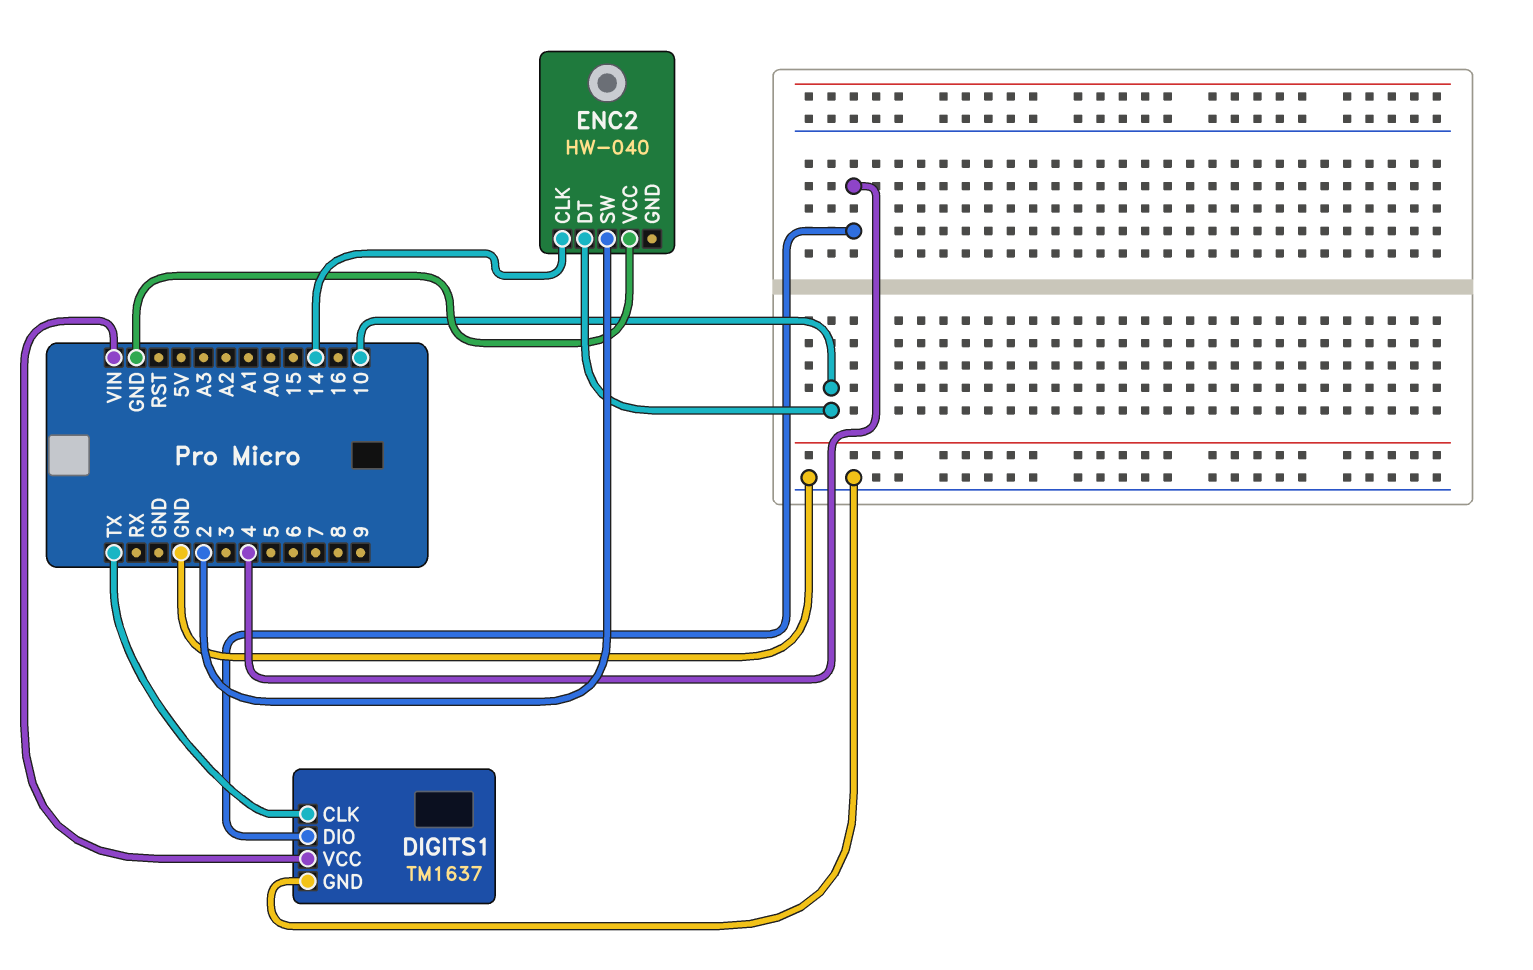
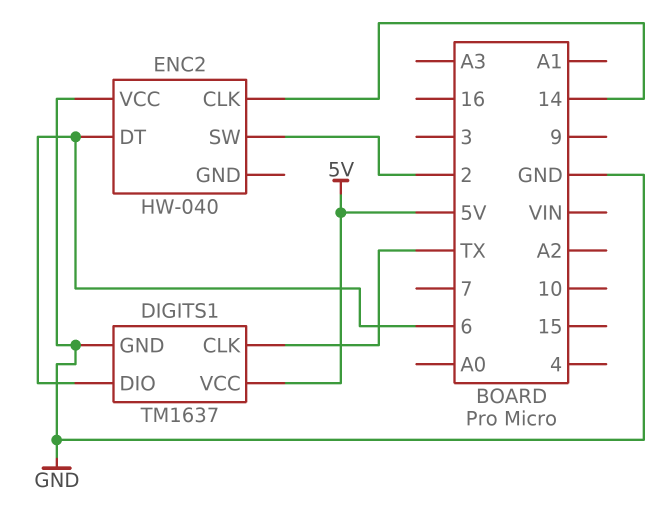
DIGITS1 pin DIO: 4 -> 6
DIGITS1 pin VCC: VIN -> 5V
ENC2 pin DT: 10 -> 6

